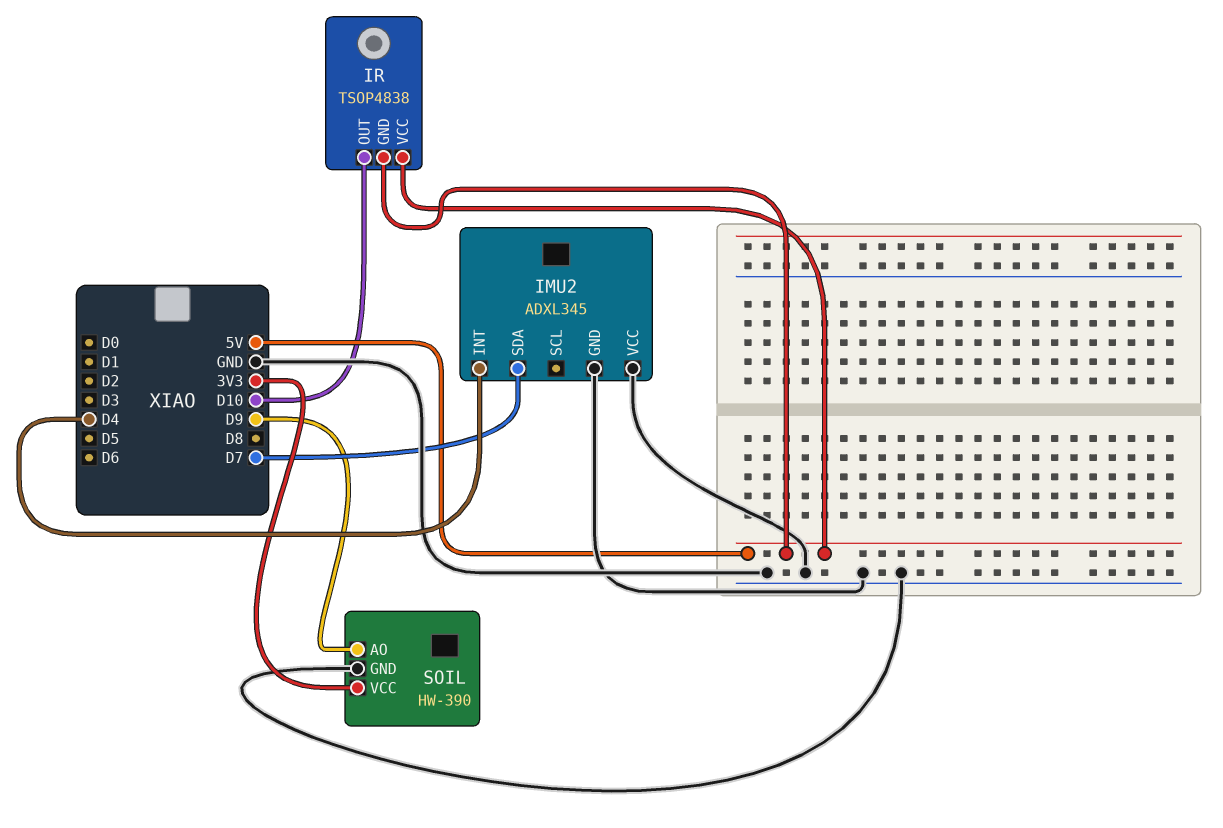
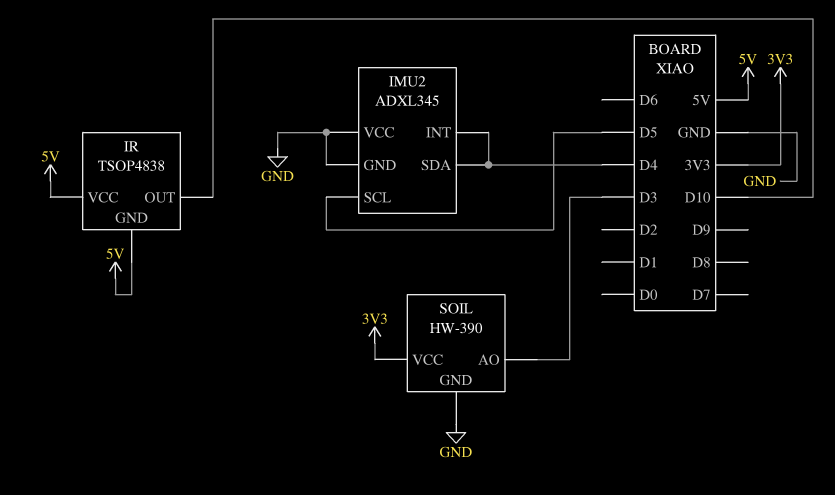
IMU2 pin SCL: none -> D5
IMU2 pin SDA: D7 -> D4
SOIL pin AO: D9 -> D3

